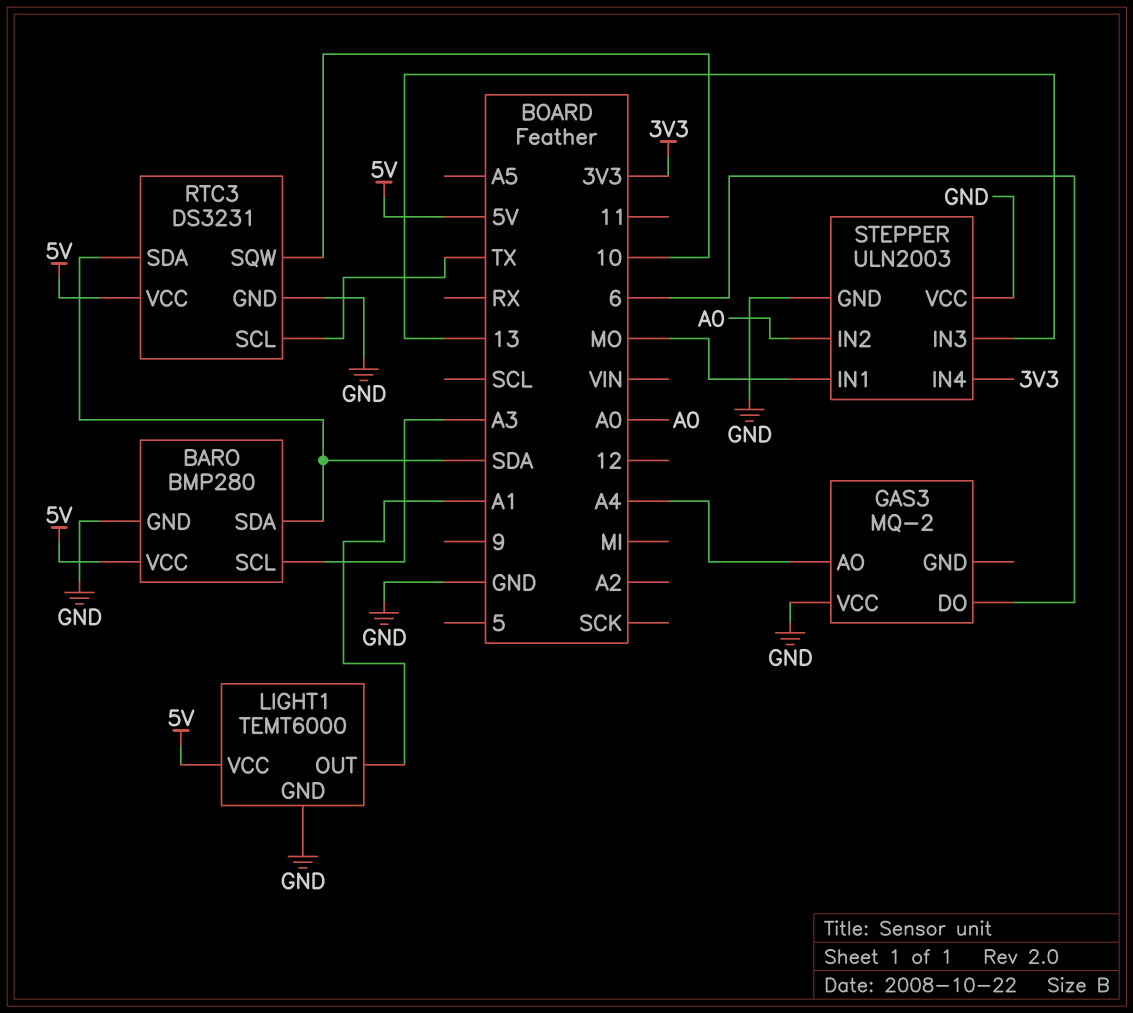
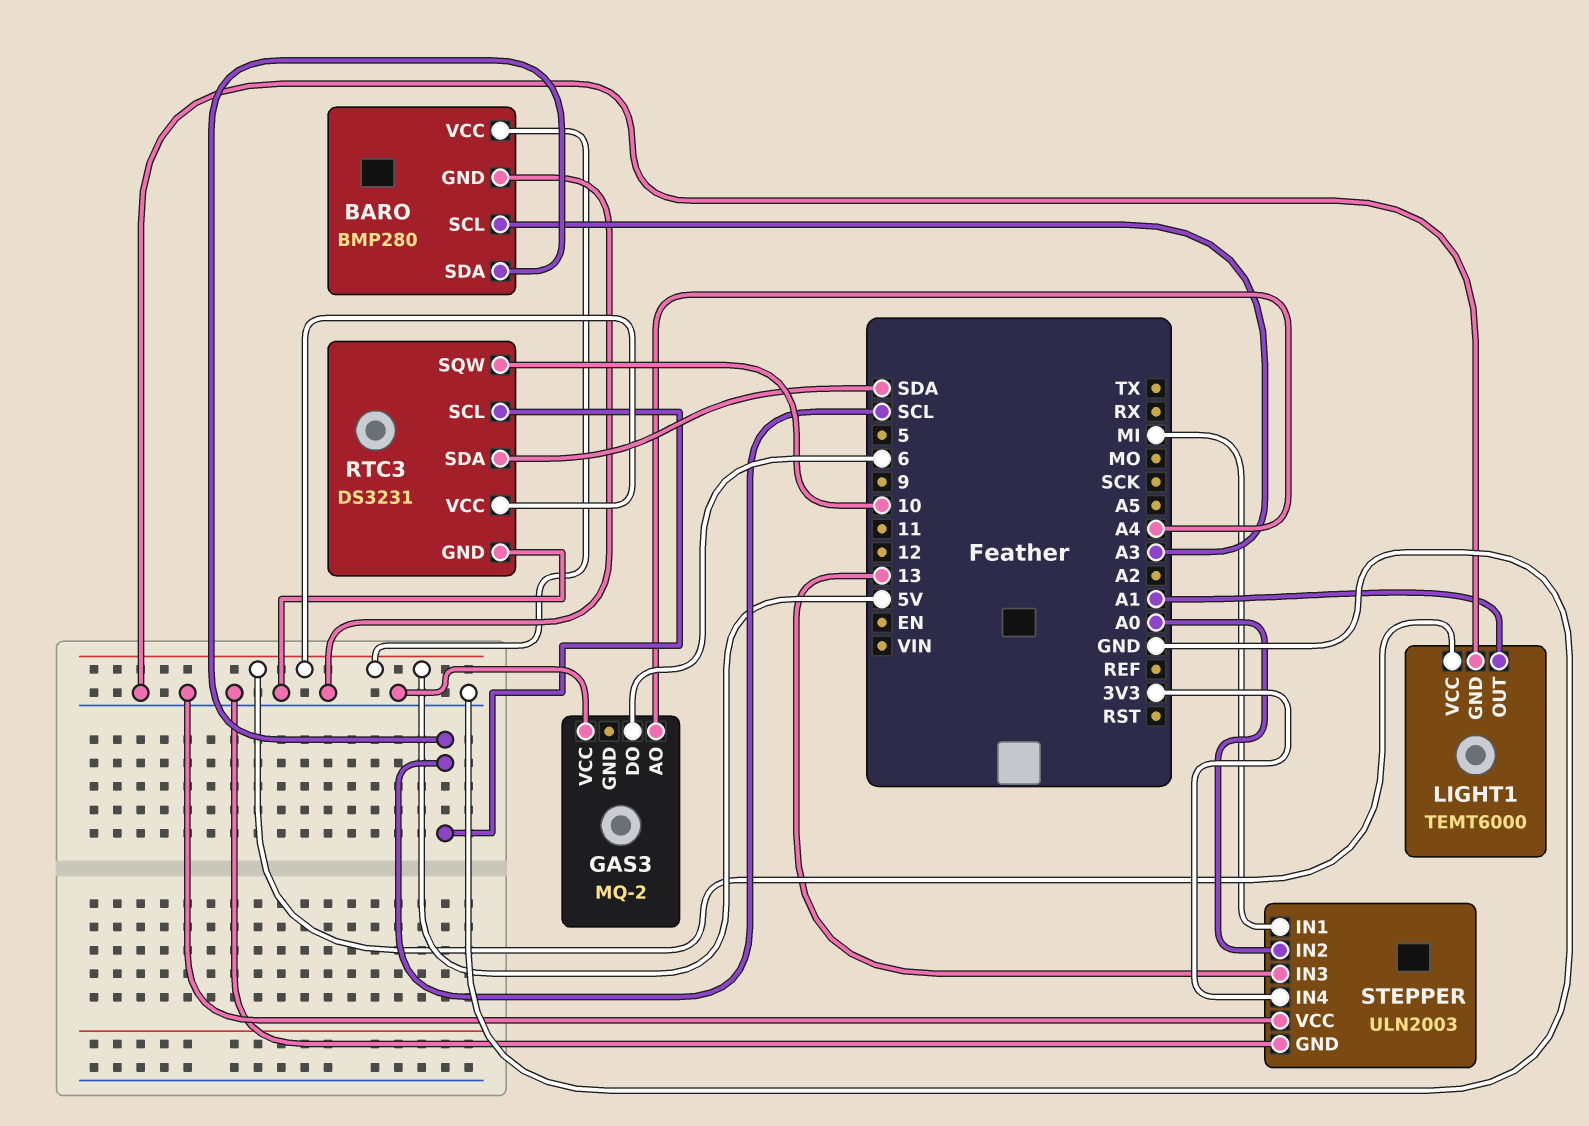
BARO pin SDA: SDA -> SCL
RTC3 pin SCL: TX -> SCL
STEPPER pin IN1: MO -> MI

